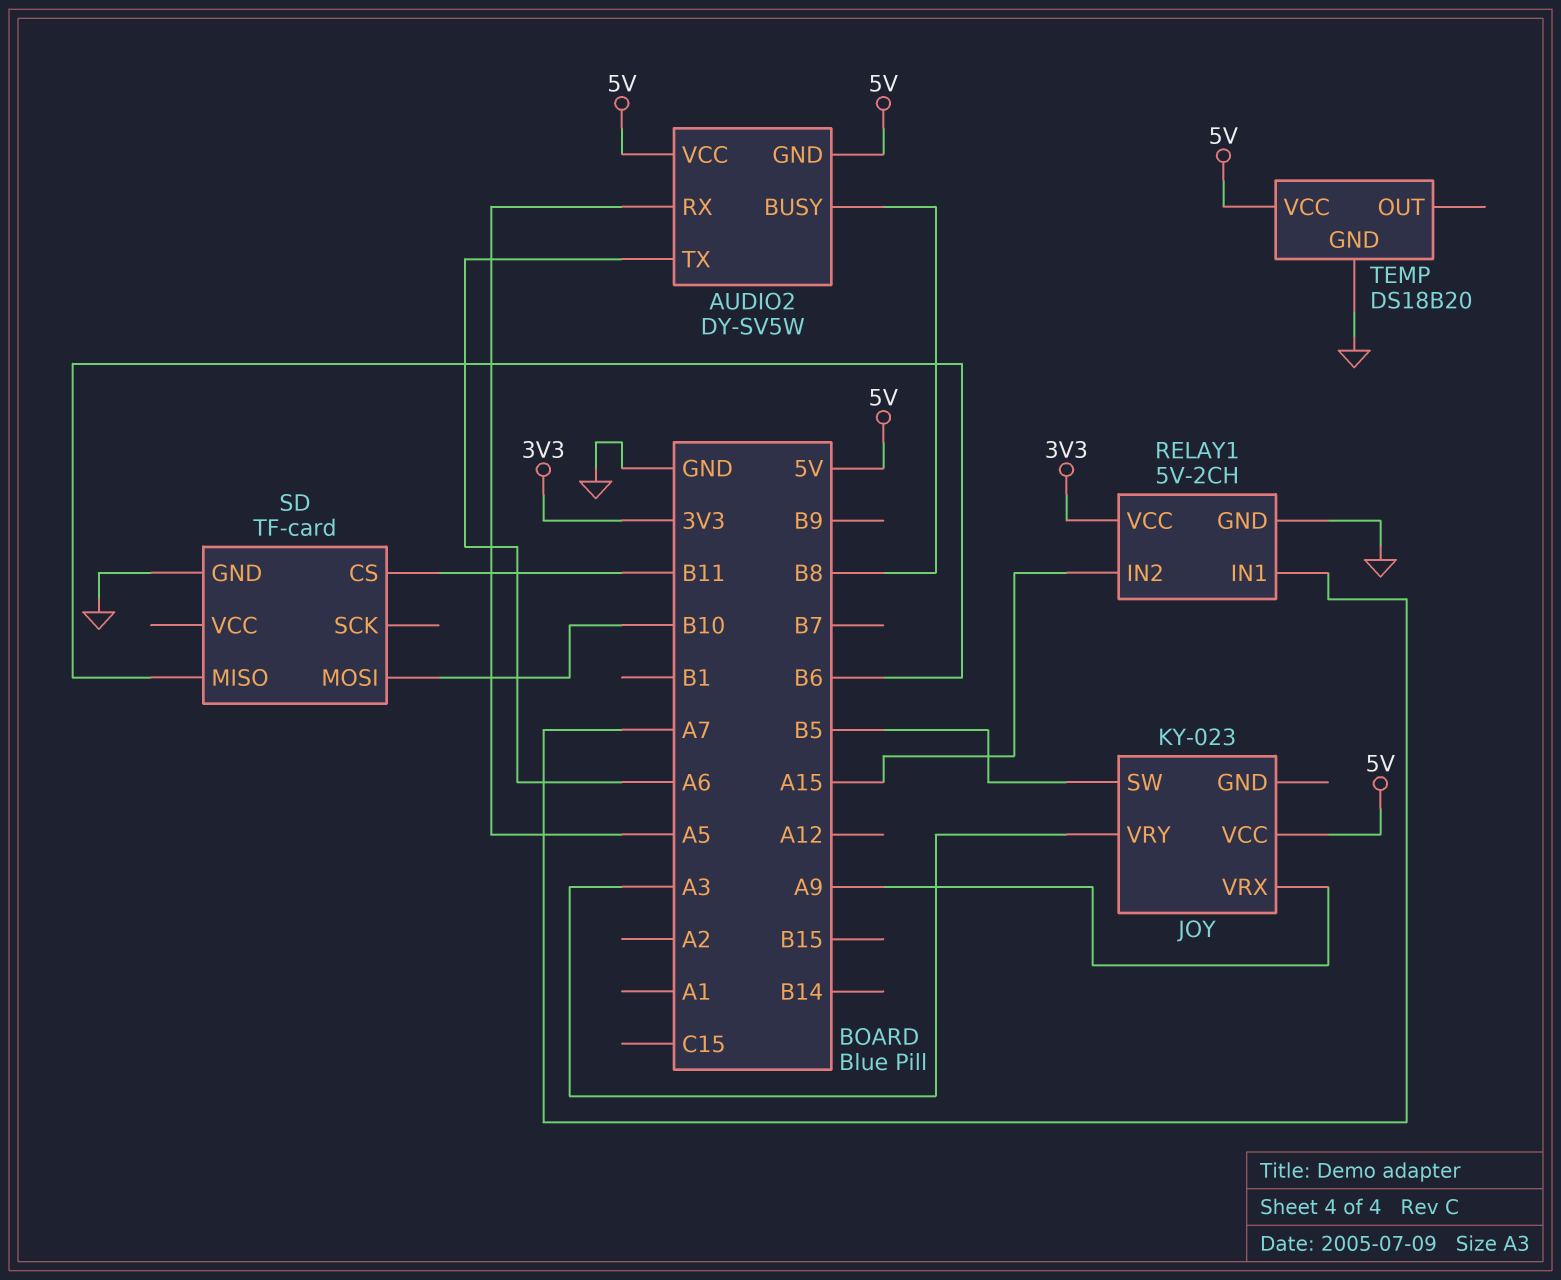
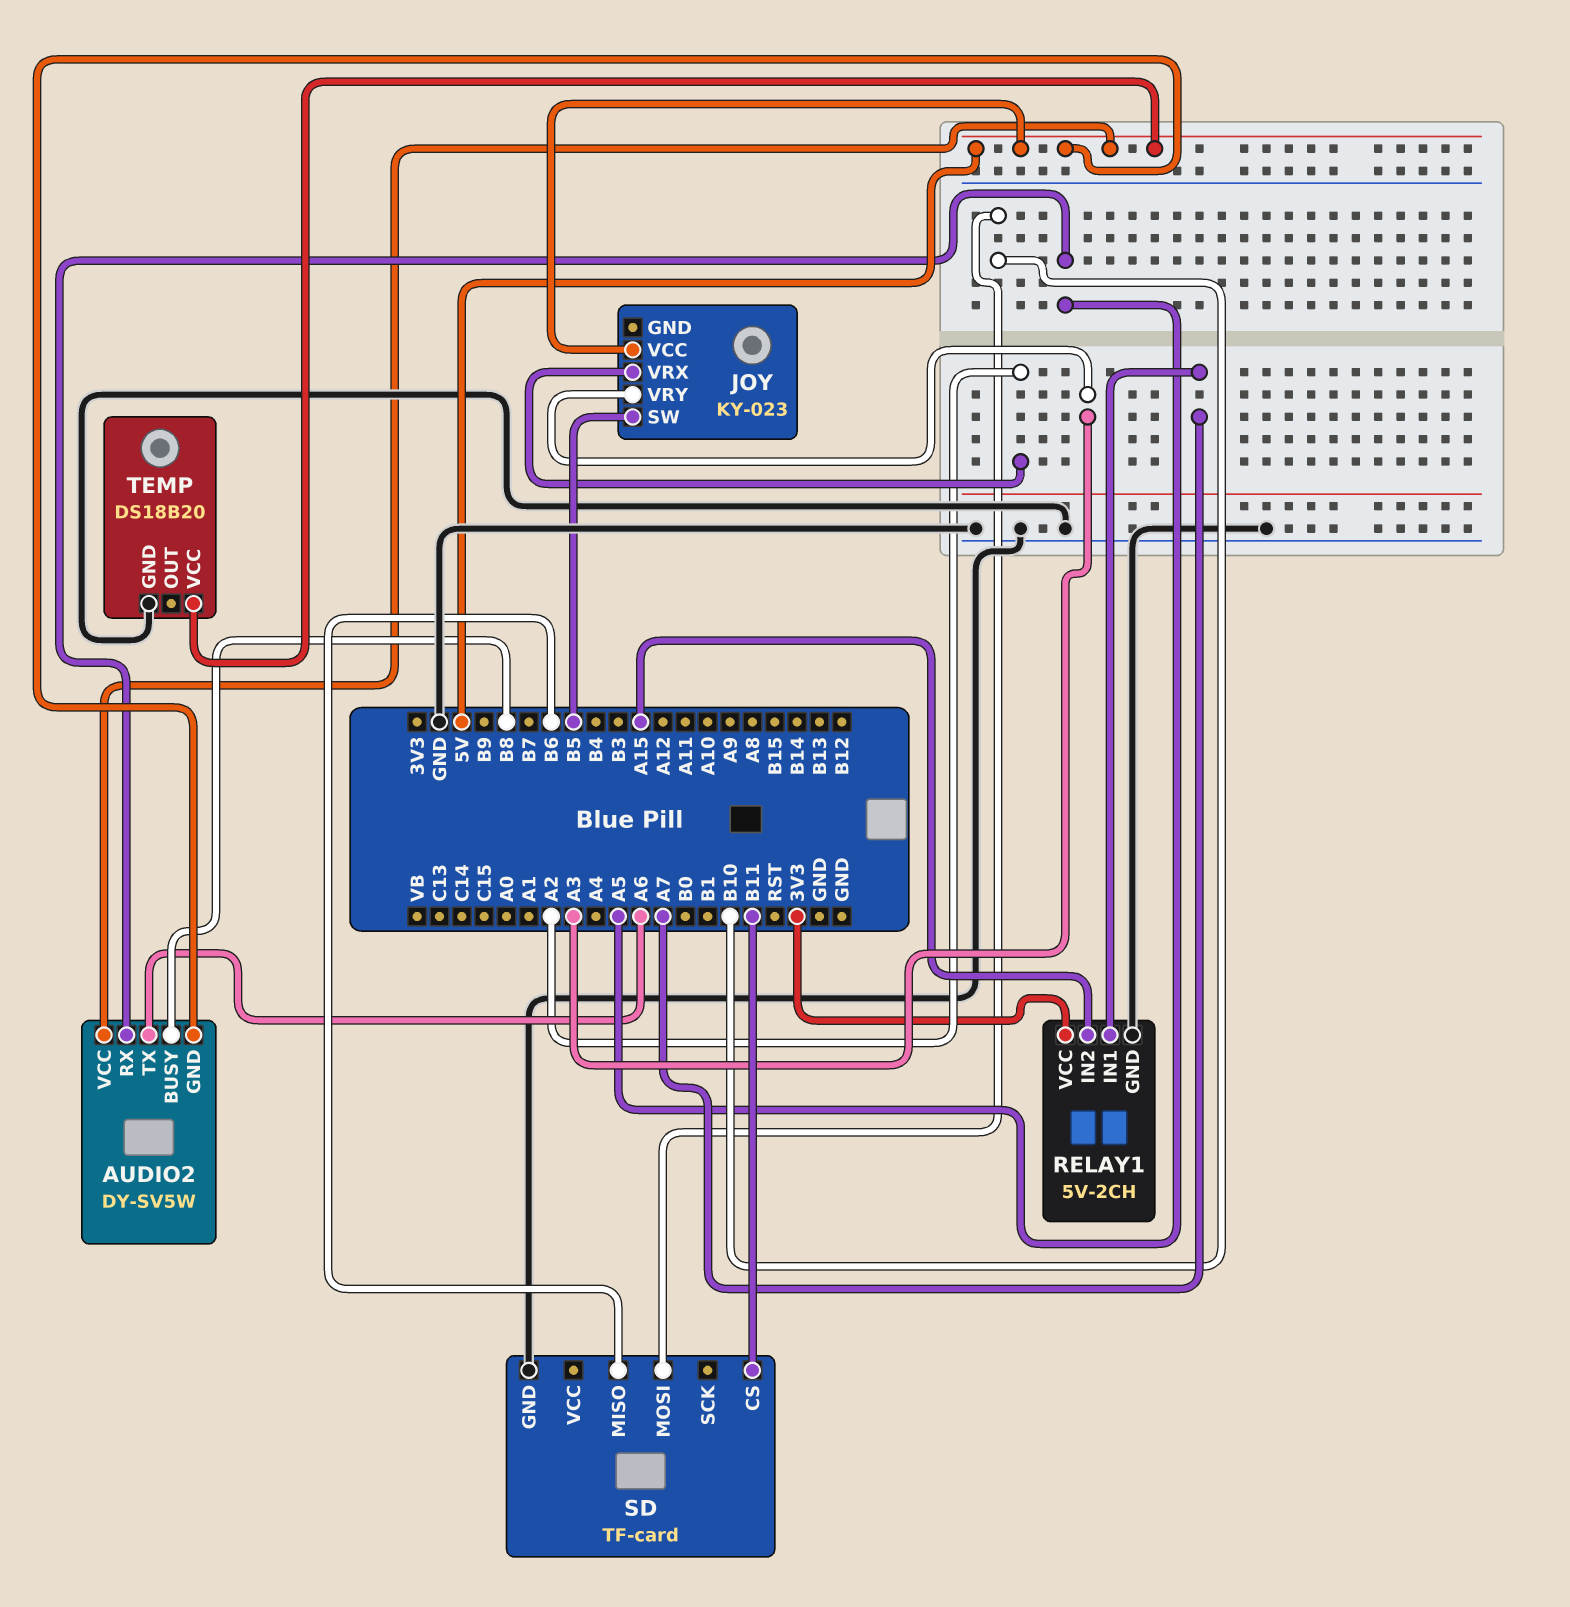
JOY pin VRX: A9 -> A2

